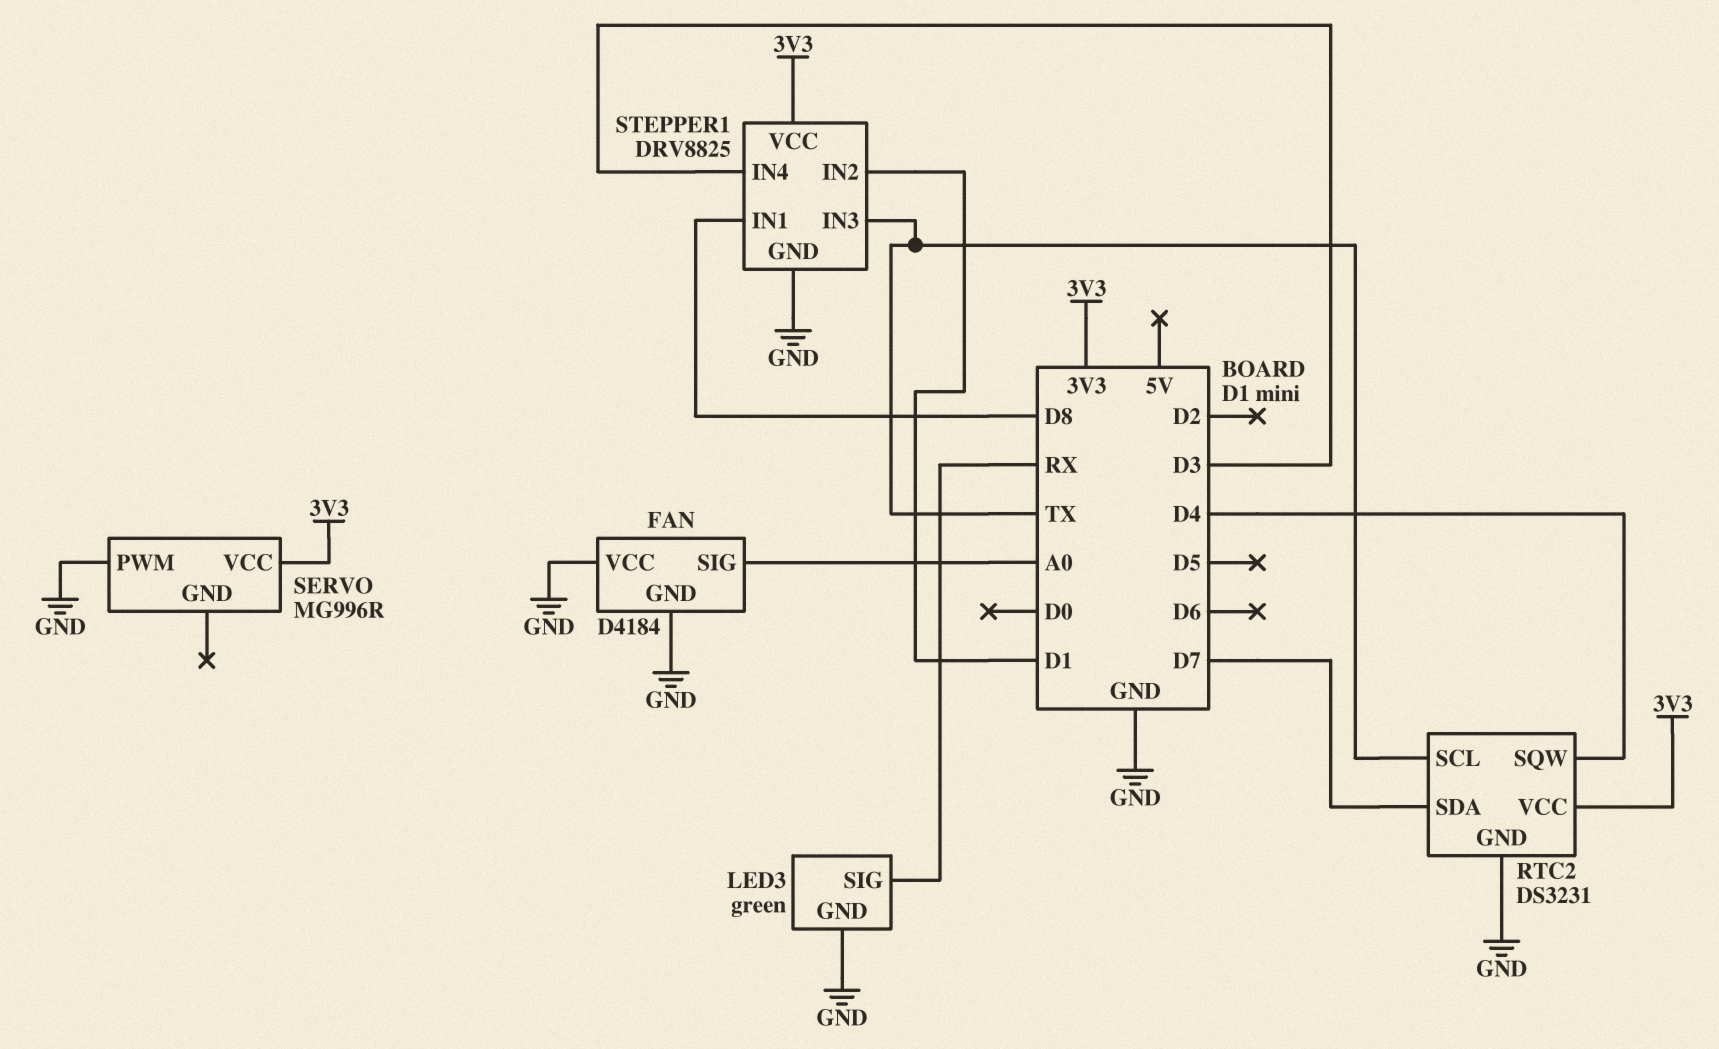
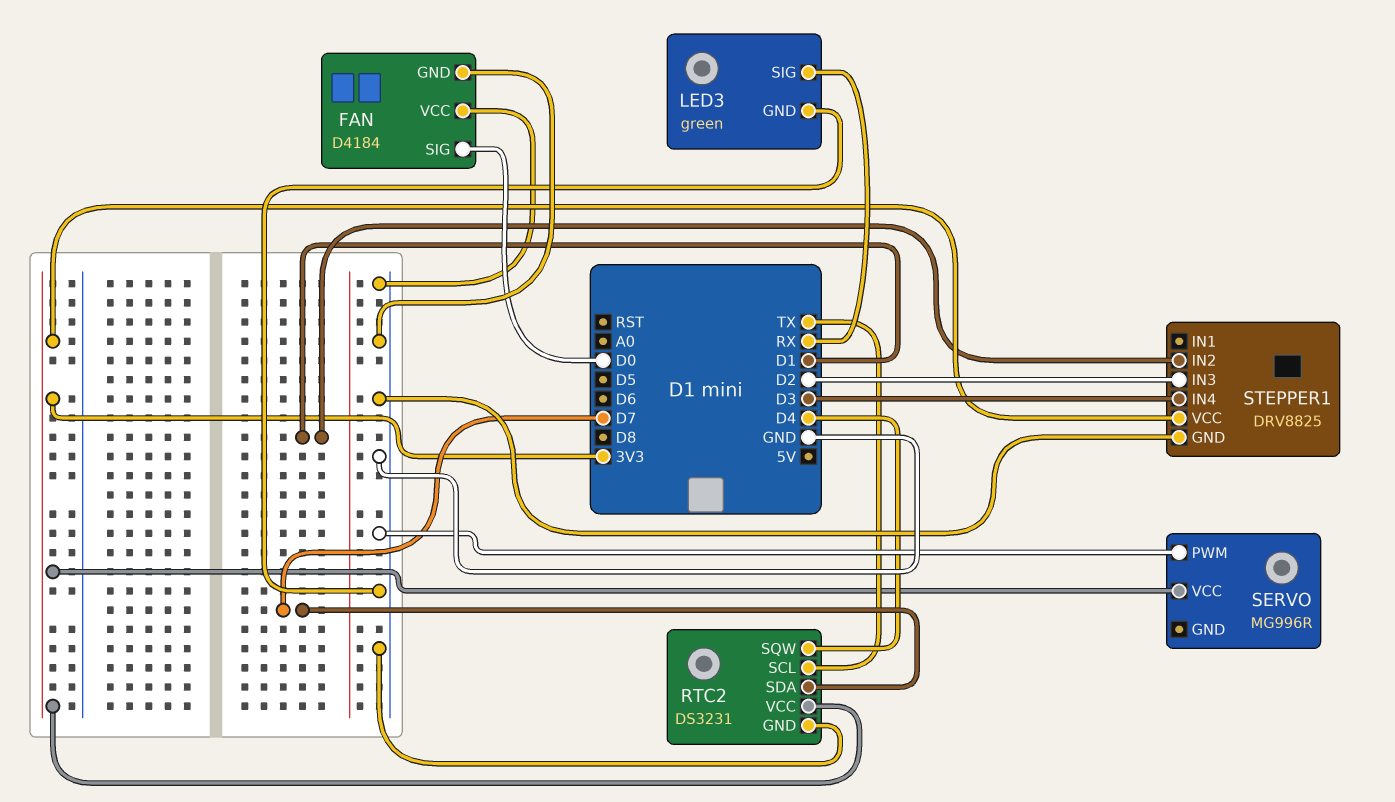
FAN pin SIG: A0 -> D0
STEPPER1 pin IN1: D8 -> none
STEPPER1 pin IN3: TX -> D2

